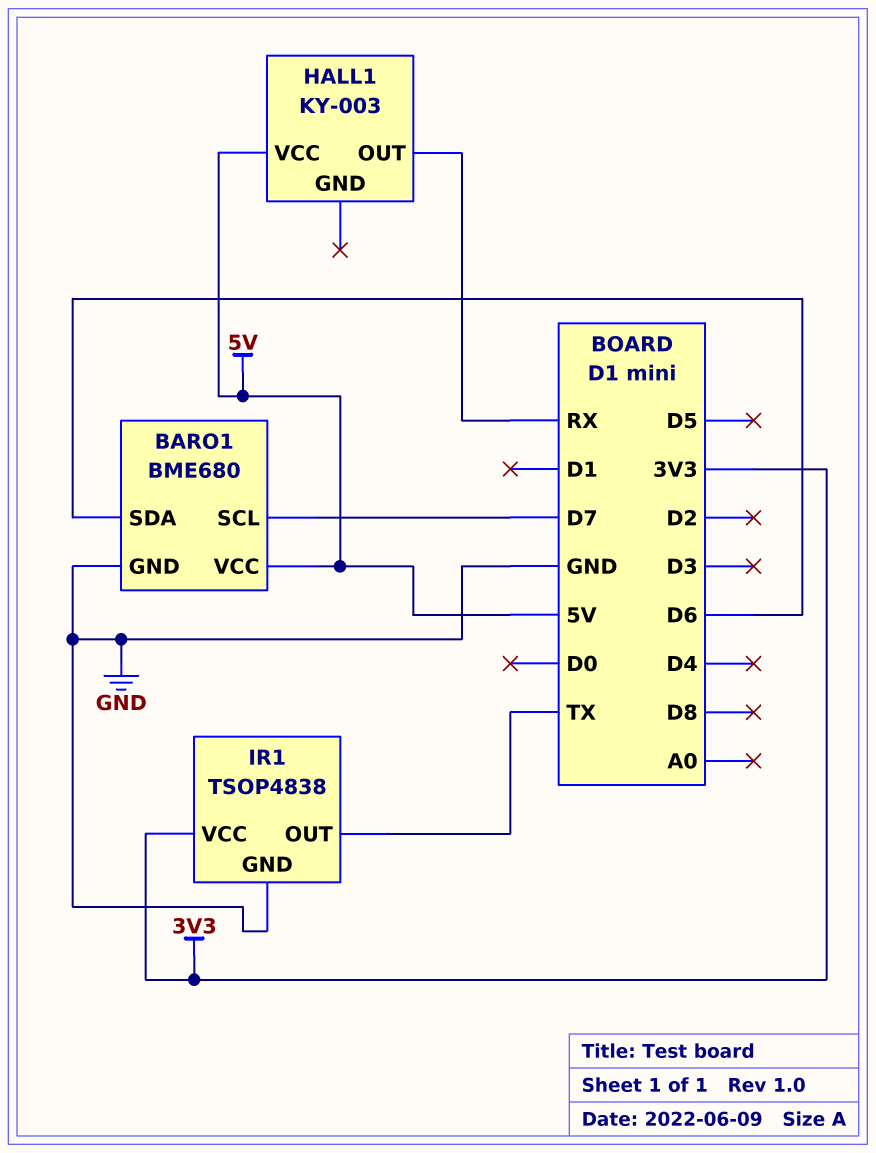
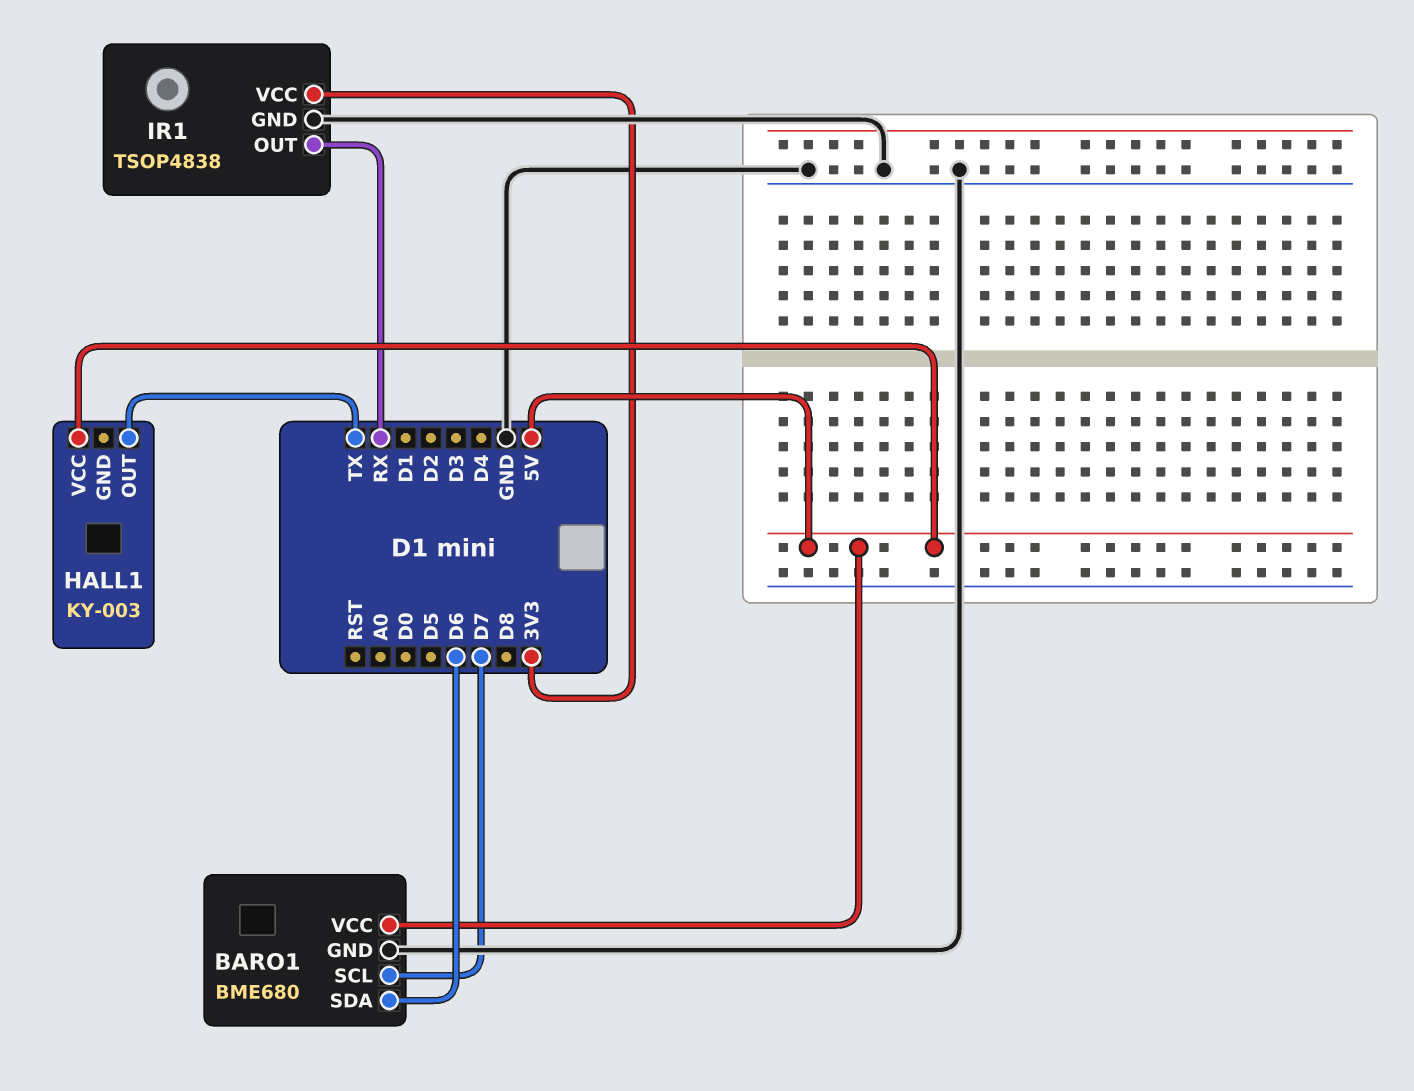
HALL1 pin OUT: RX -> TX
IR1 pin OUT: TX -> RX

